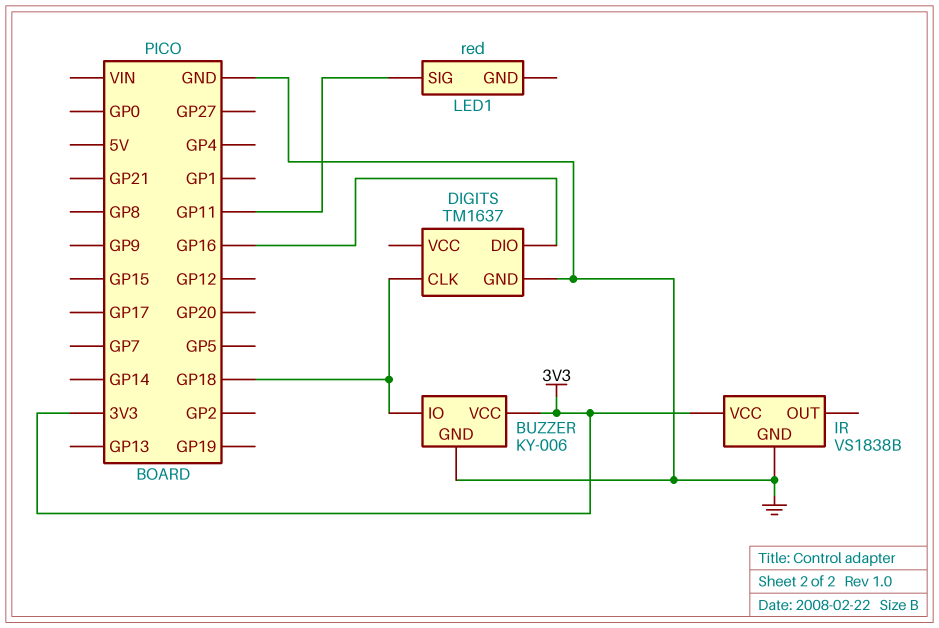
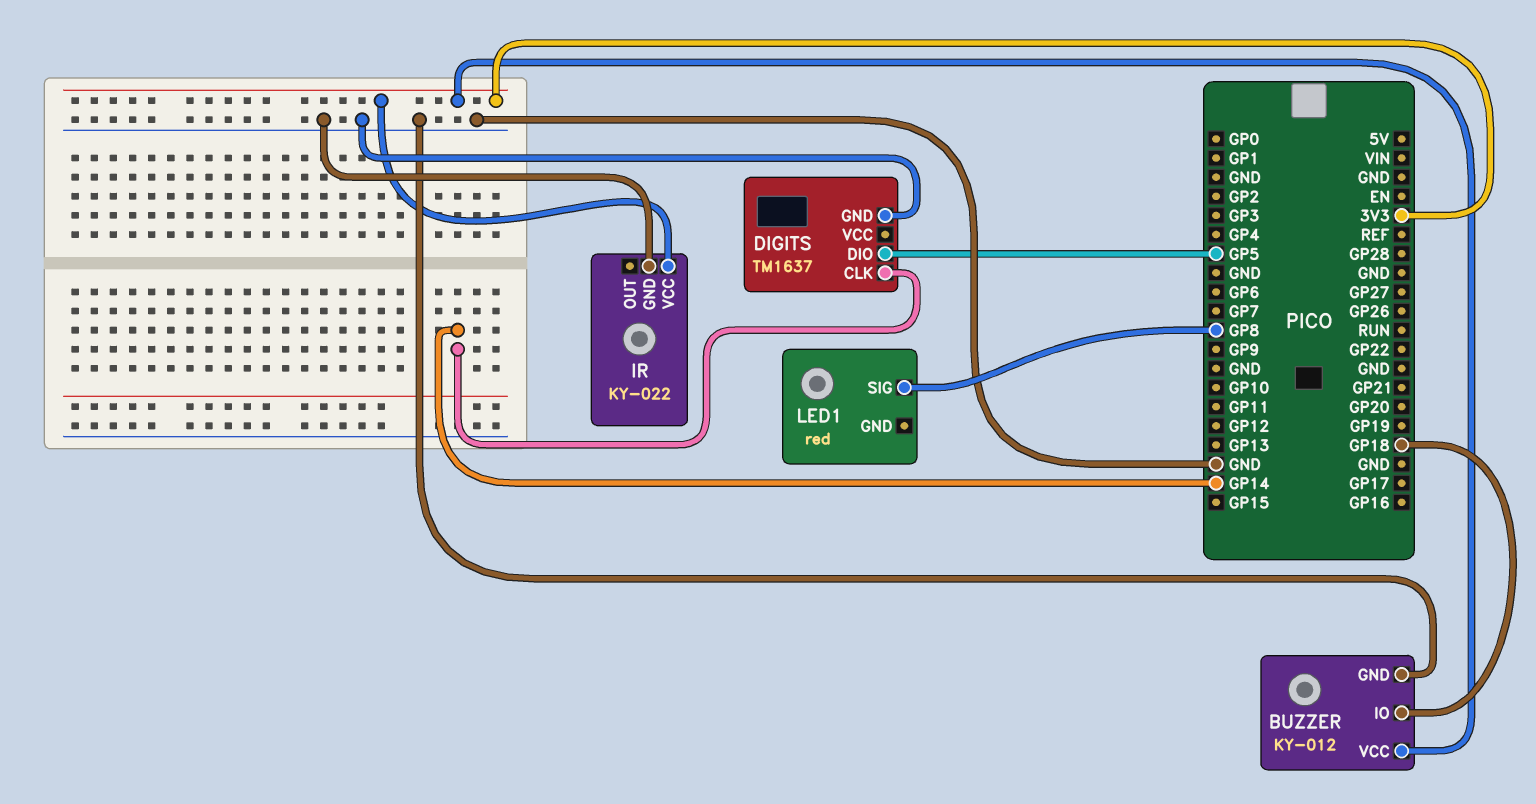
BUZZER: KY-006 -> KY-012
DIGITS pin CLK: GP18 -> GP14
DIGITS pin DIO: GP16 -> GP5
IR: VS1838B -> KY-022
LED1 pin SIG: GP11 -> GP8

